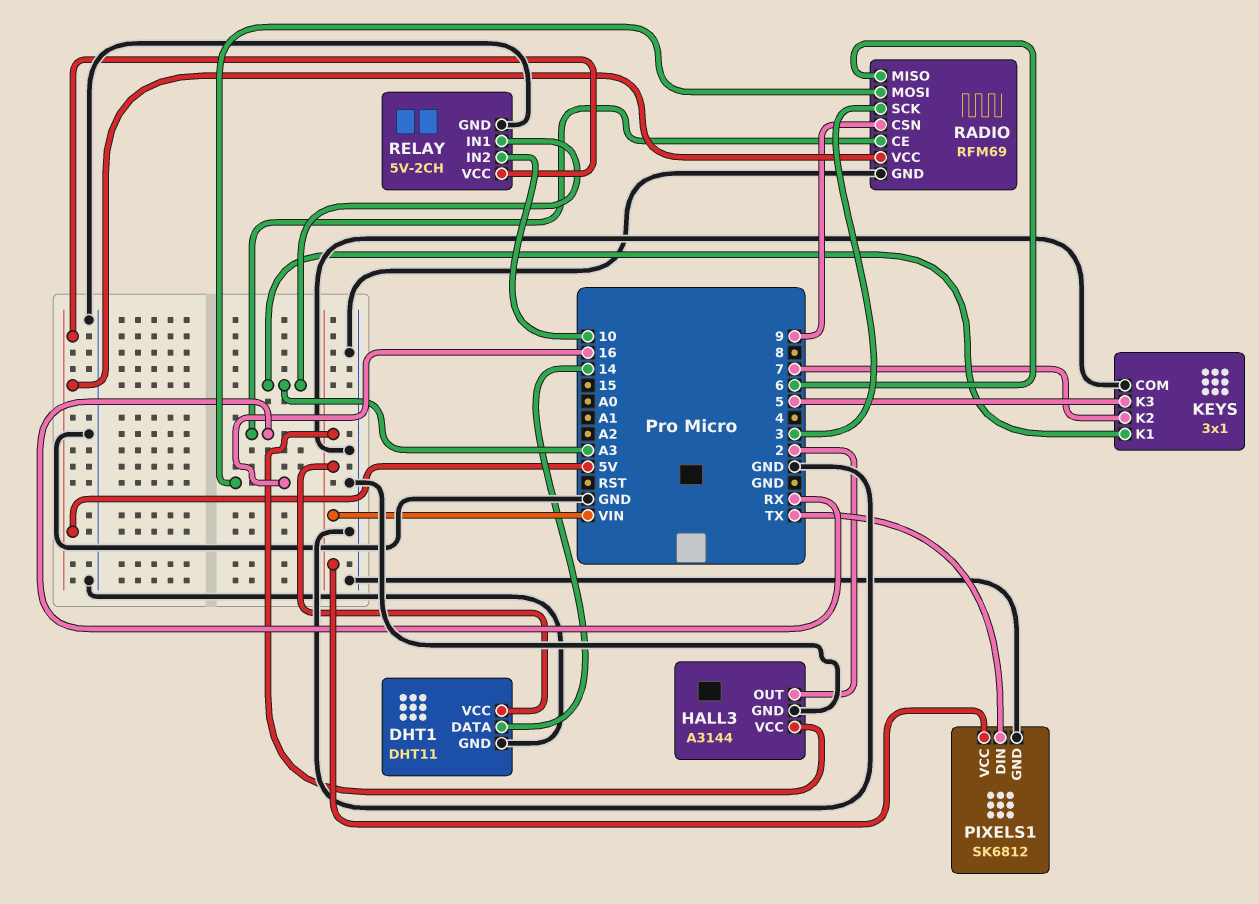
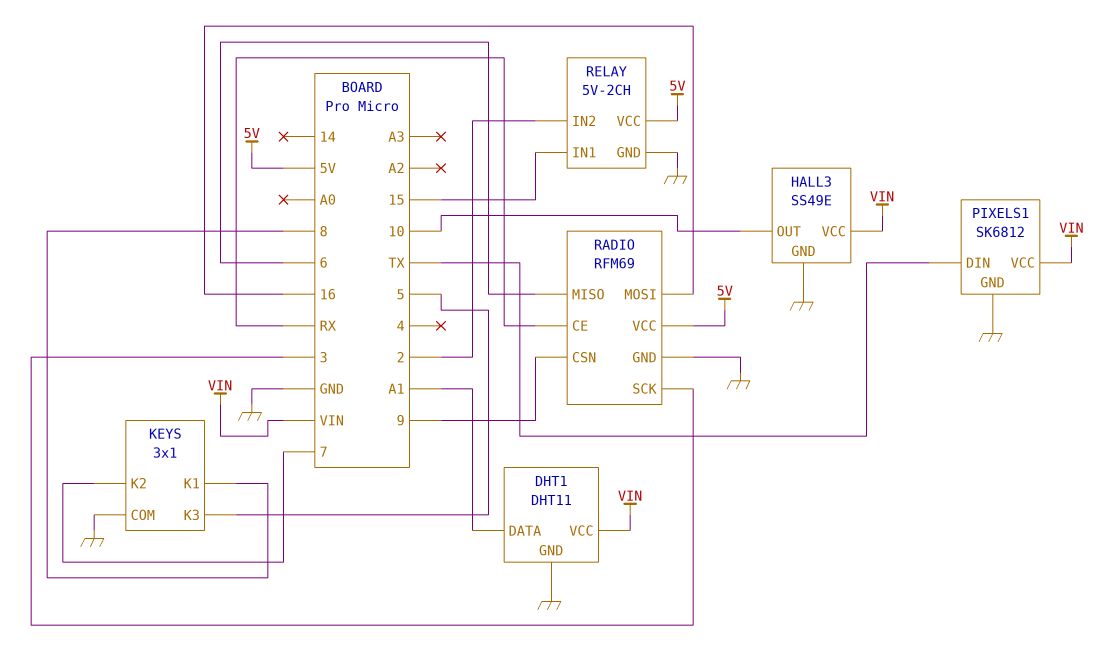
DHT1 pin DATA: 14 -> A1
HALL3: A3144 -> SS49E
HALL3 pin OUT: 2 -> 10
KEYS pin K1: A3 -> 8
RELAY pin IN1: A3 -> 15
RELAY pin IN2: 10 -> 2

